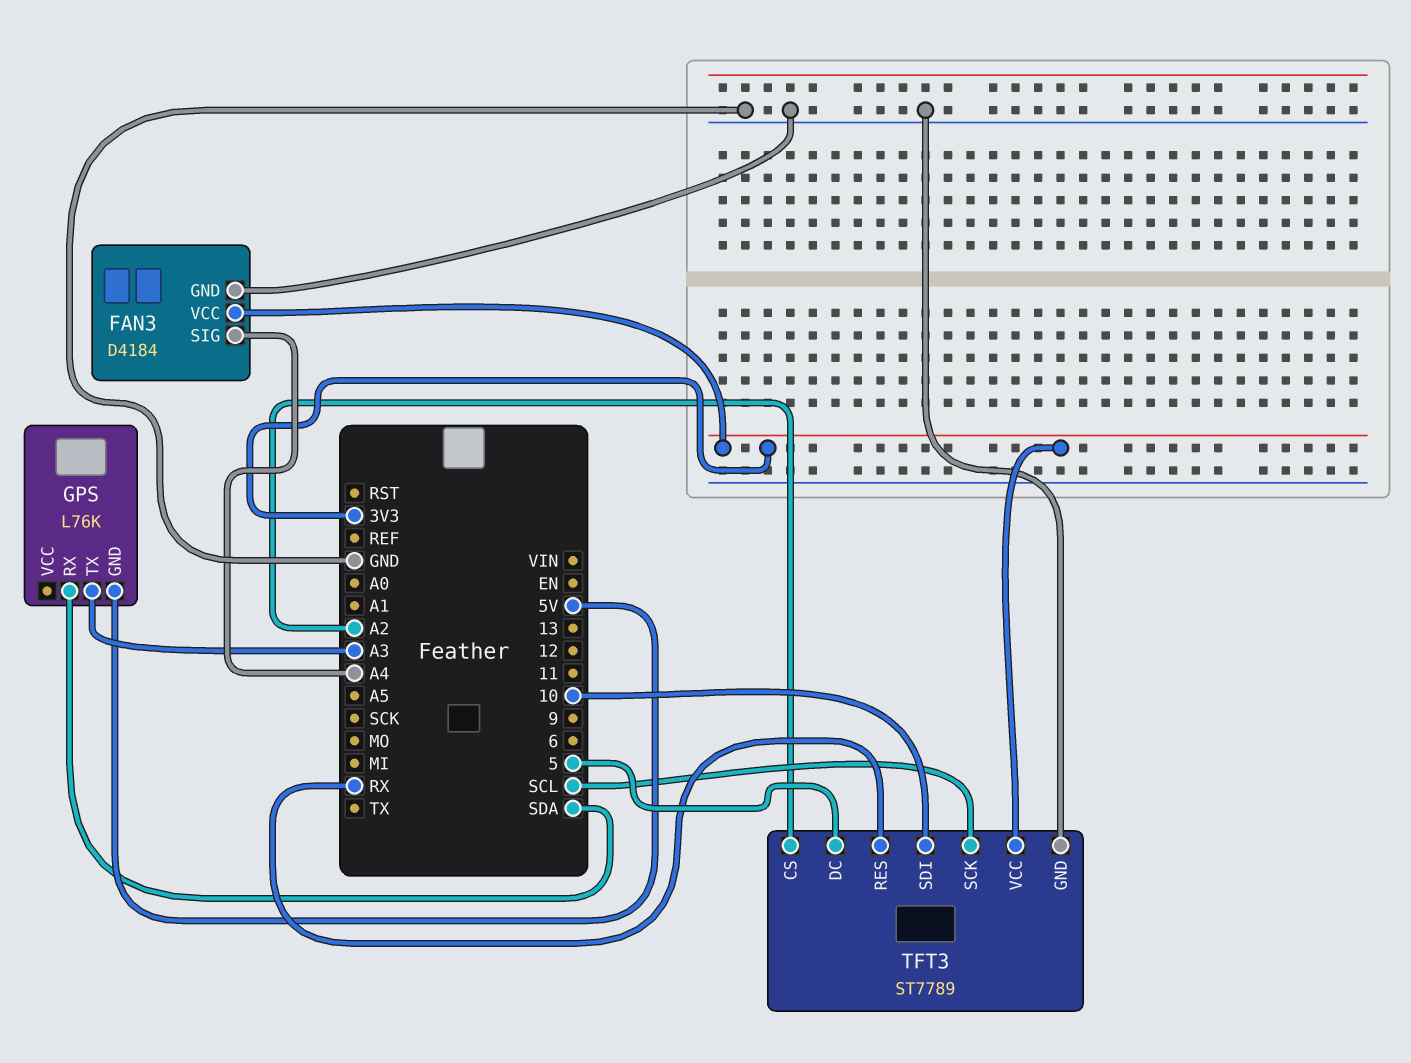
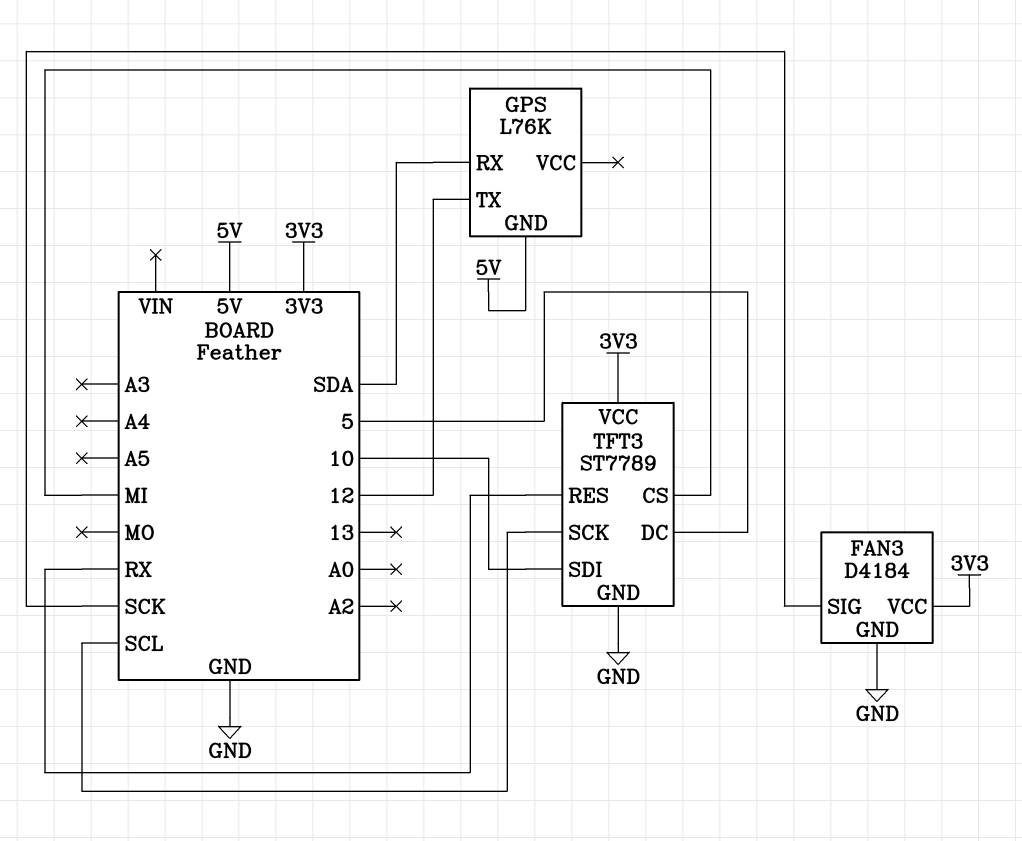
FAN3 pin SIG: A4 -> SCK
GPS pin TX: A3 -> 12
TFT3 pin CS: A2 -> MI

